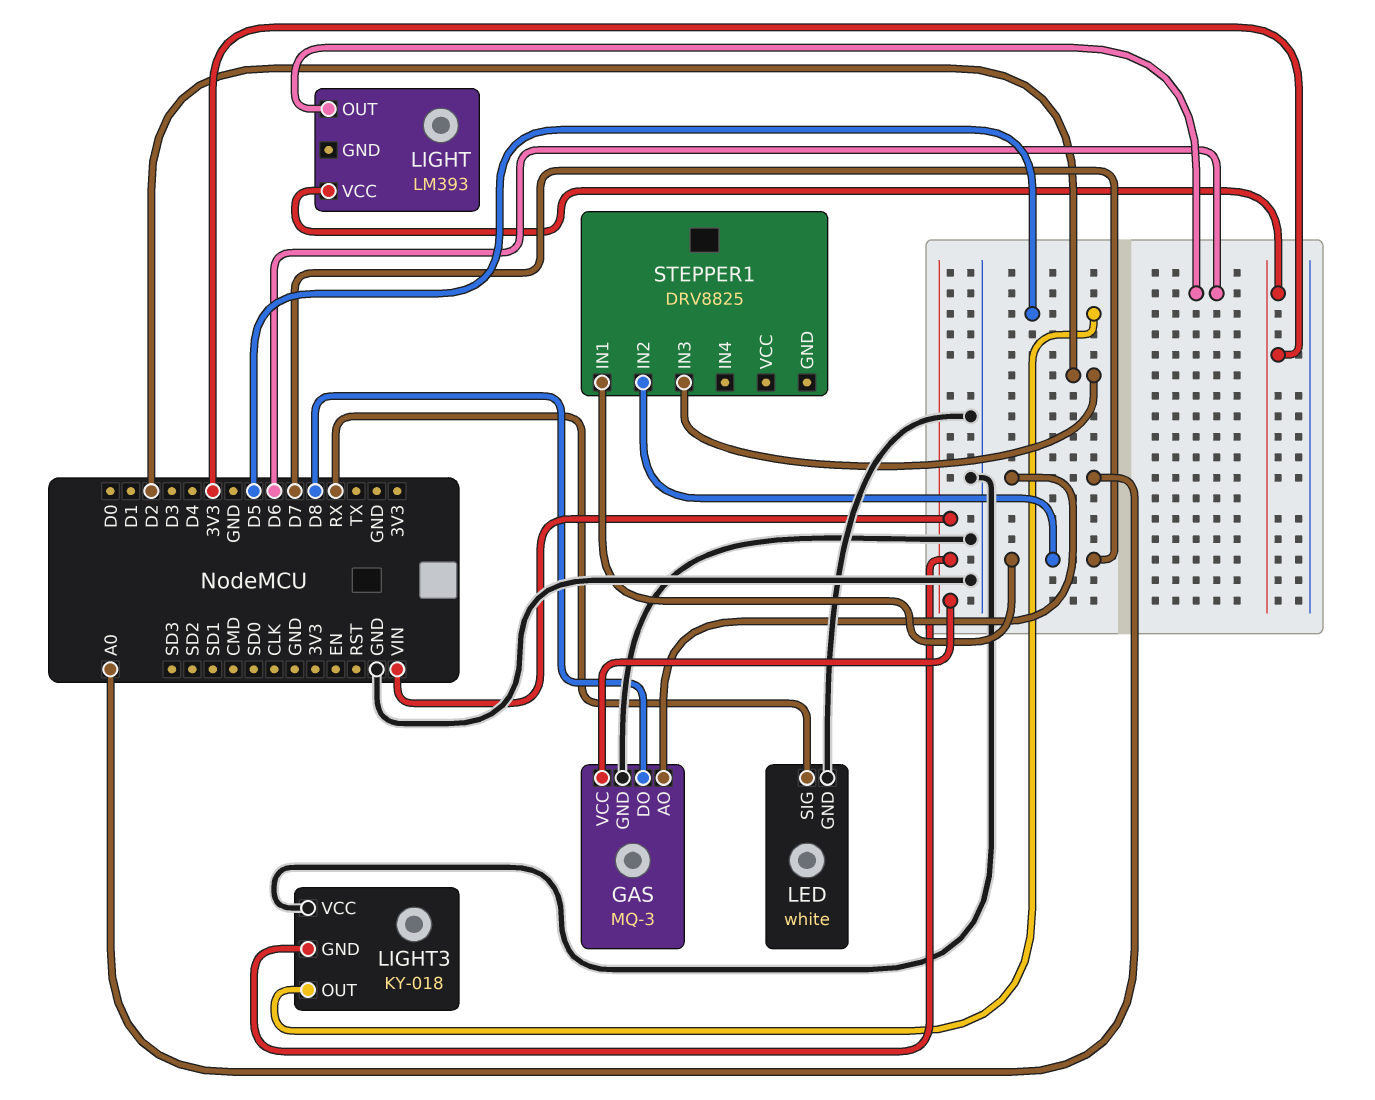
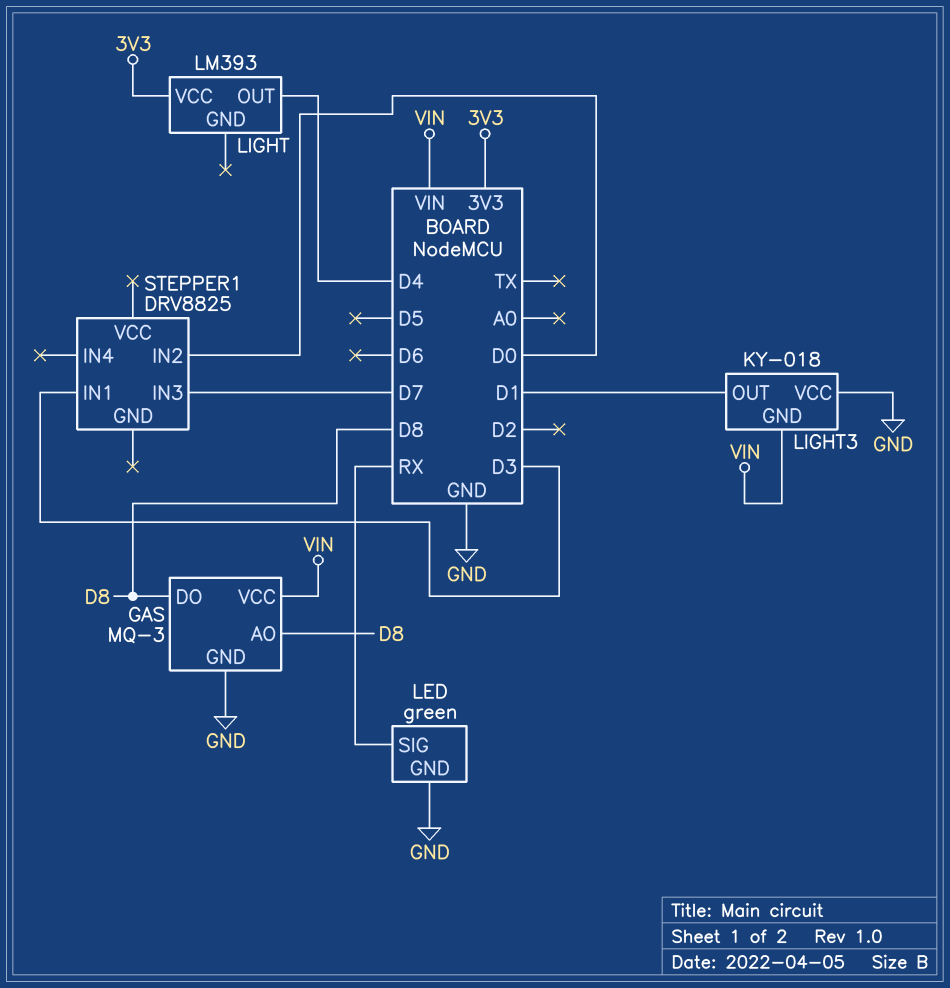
GAS pin AO: A0 -> D8
LED: white -> green
LIGHT pin OUT: D6 -> D4
LIGHT3 pin OUT: D5 -> D1
STEPPER1 pin IN1: D7 -> D3
STEPPER1 pin IN2: D7 -> D0
STEPPER1 pin IN3: D2 -> D7

